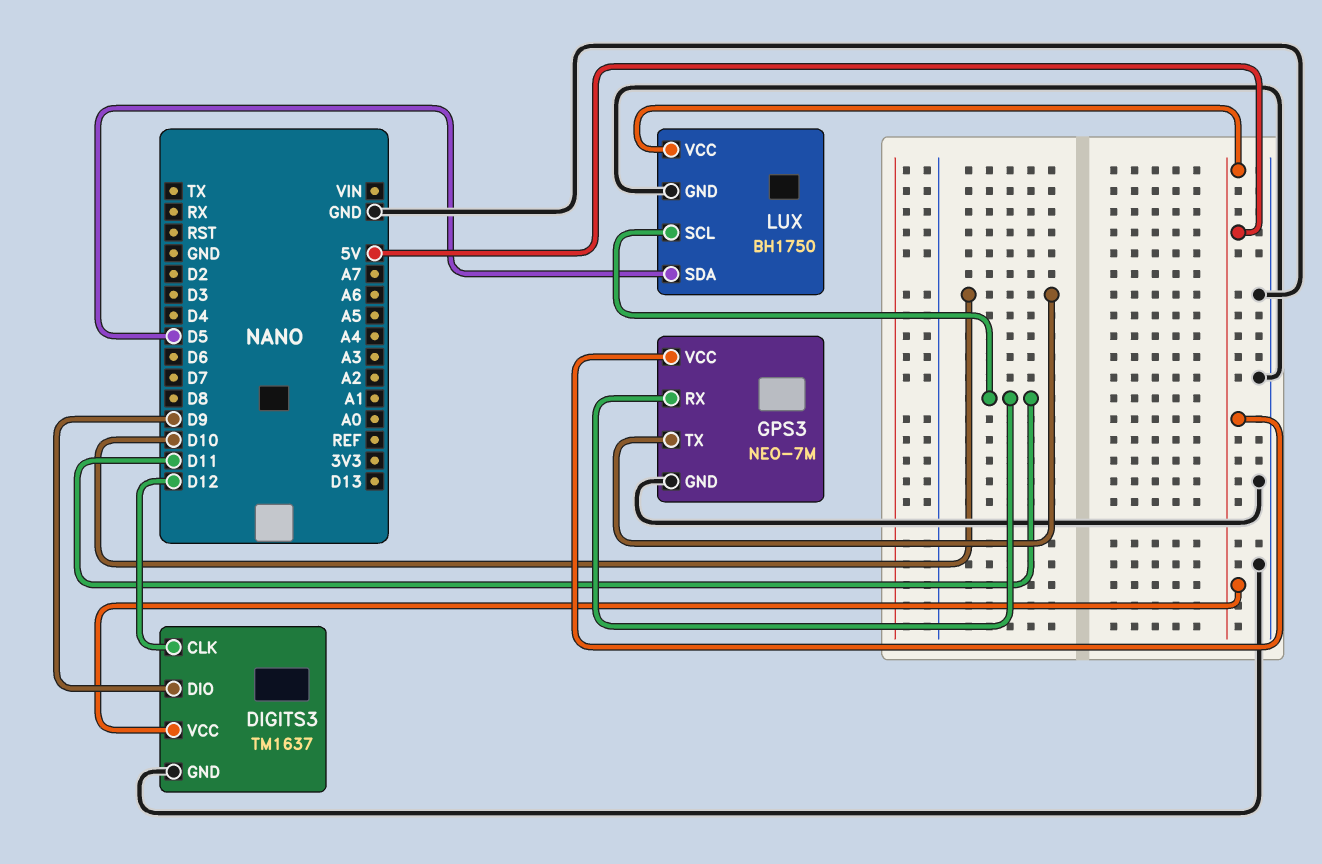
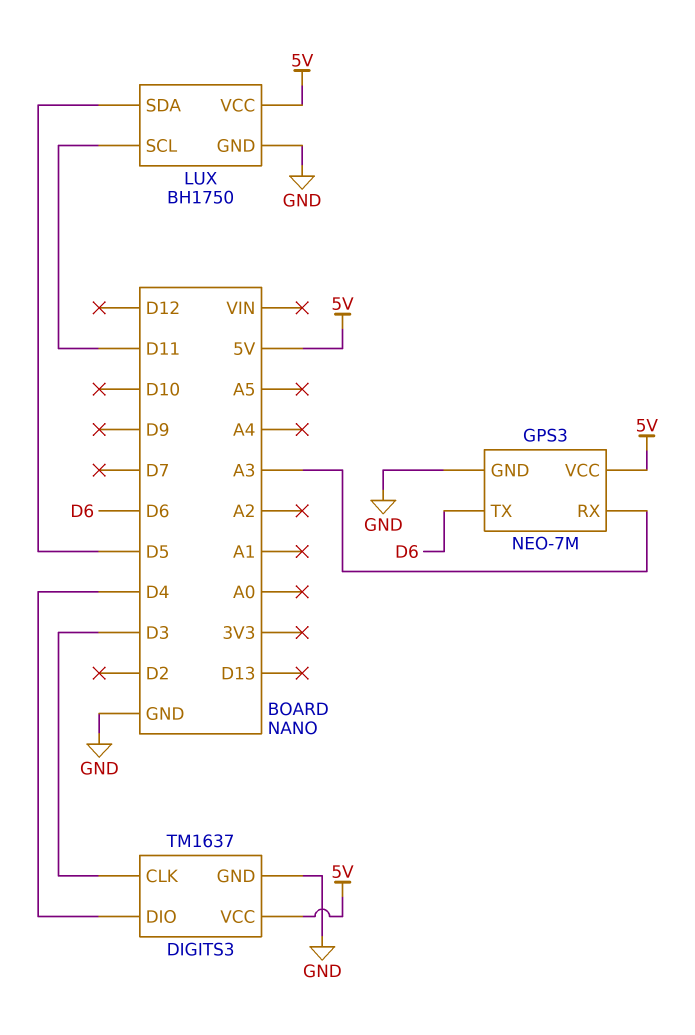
DIGITS3 pin CLK: D12 -> D3
DIGITS3 pin DIO: D9 -> D4
GPS3 pin RX: D11 -> A3
GPS3 pin TX: D10 -> D6

